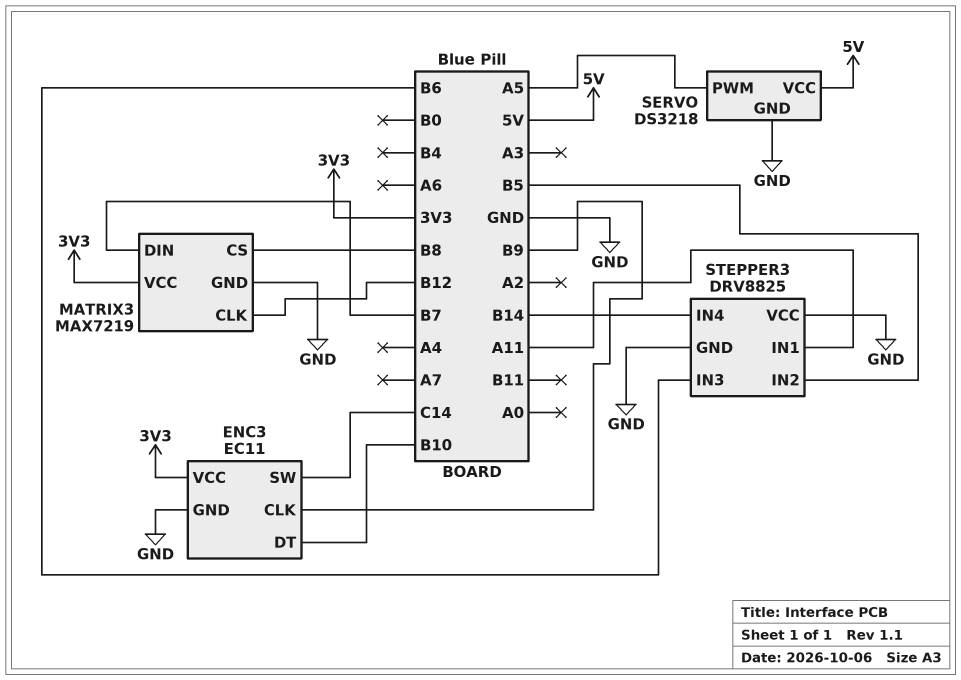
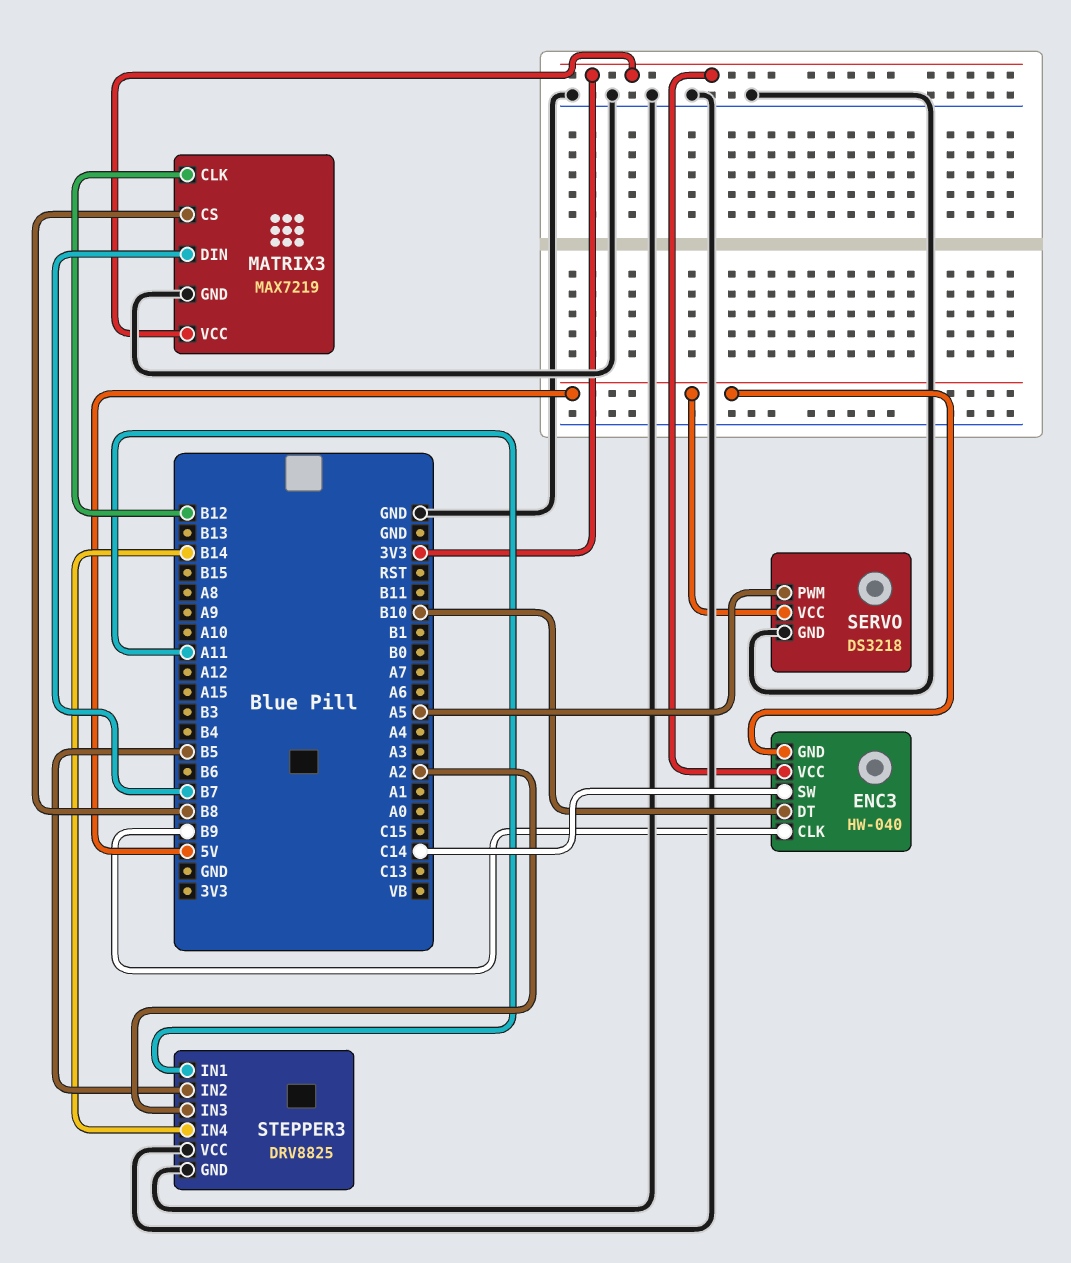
ENC3: EC11 -> HW-040
ENC3 pin GND: GND -> 5V
STEPPER3 pin IN3: B6 -> A2

